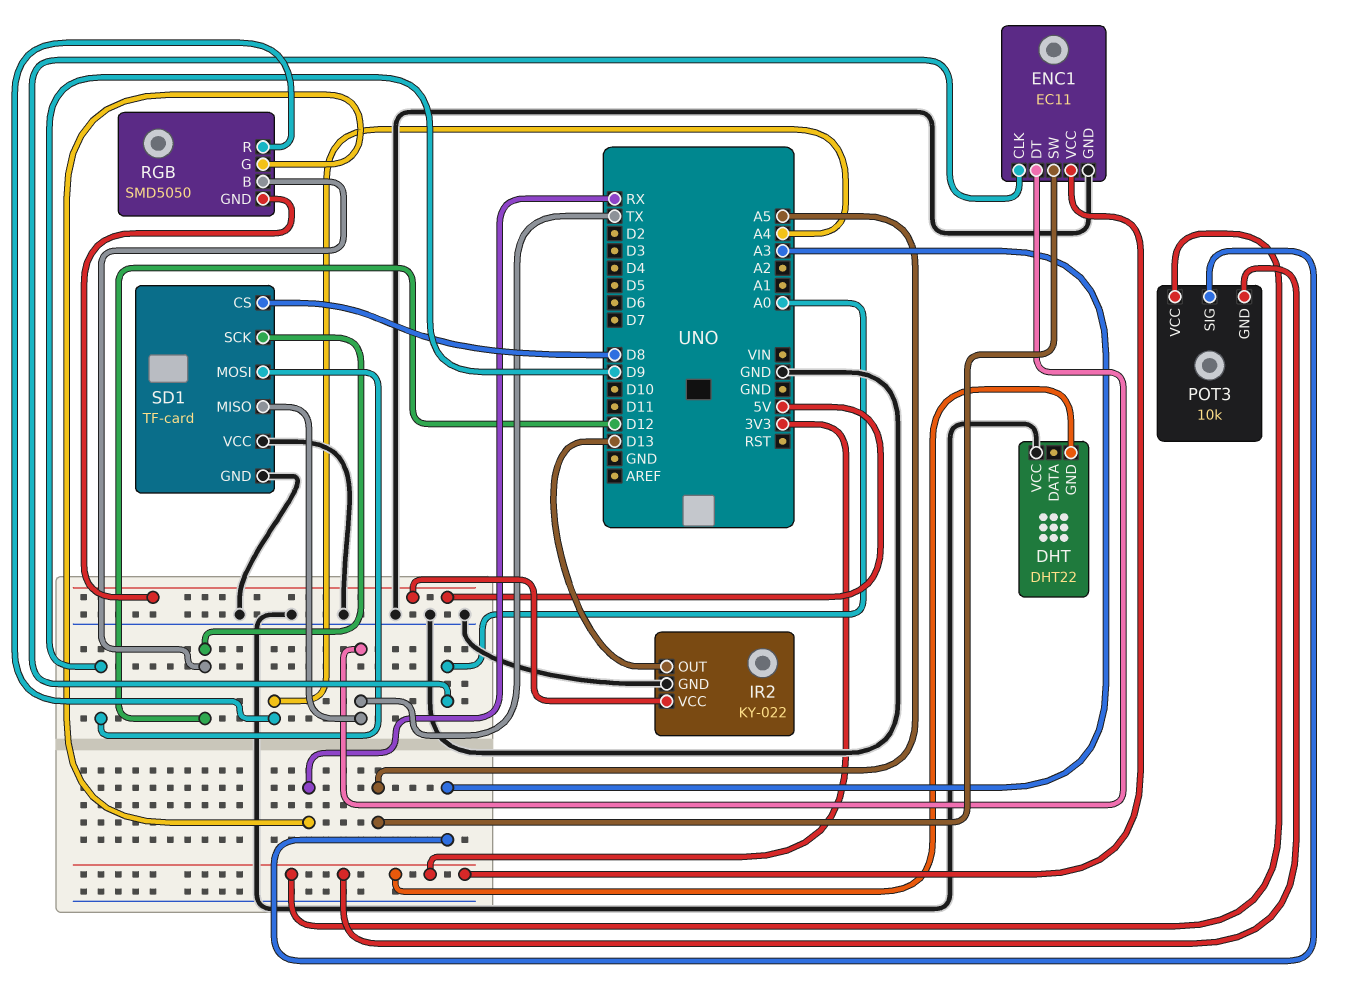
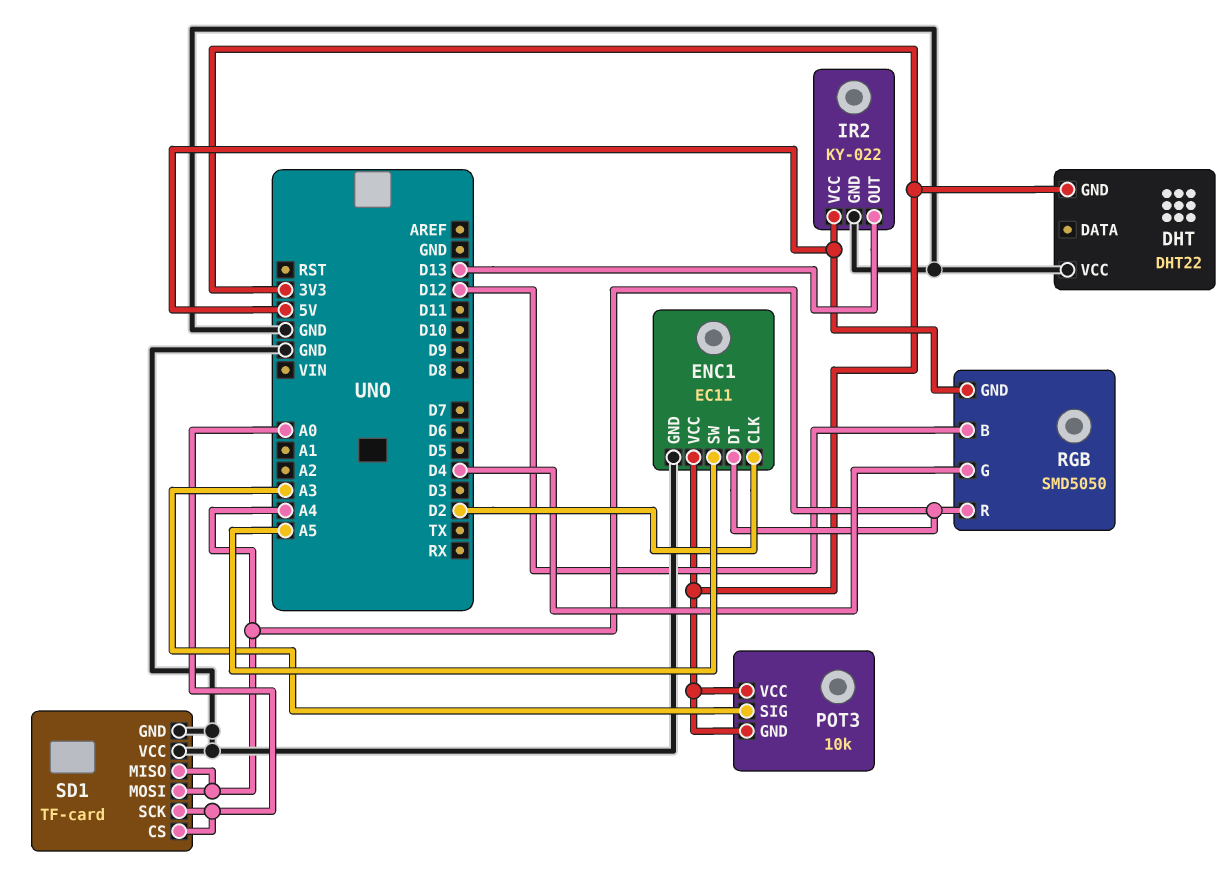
ENC1 pin CLK: A0 -> D2
ENC1 pin DT: TX -> A4
RGB pin G: RX -> D4
SD1 pin CS: D8 -> A0
SD1 pin MISO: TX -> A4
SD1 pin MOSI: D9 -> A4
SD1 pin SCK: D12 -> A0

